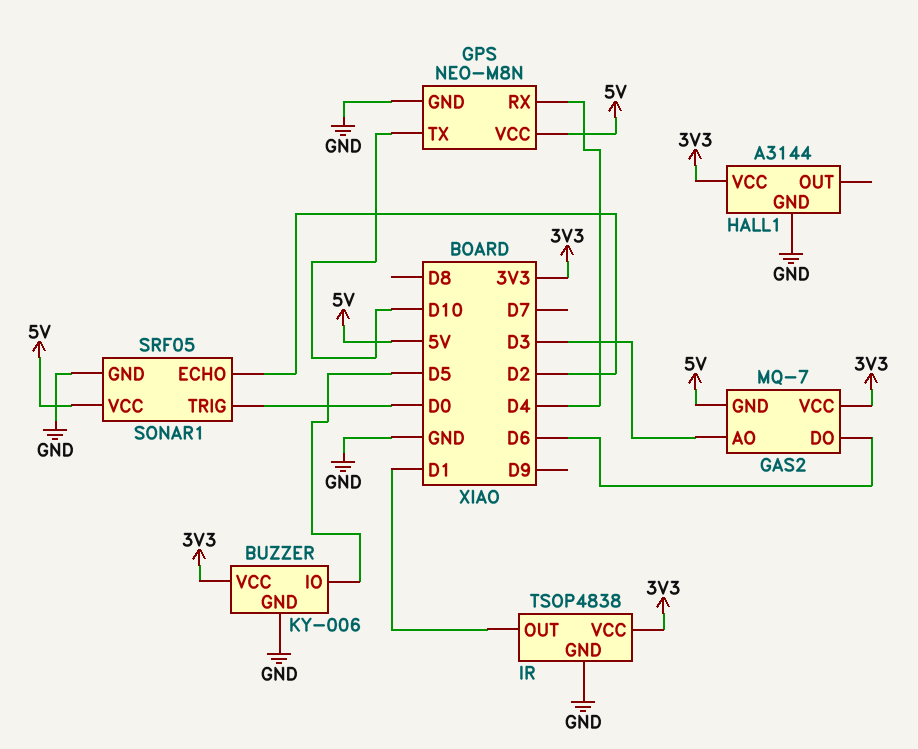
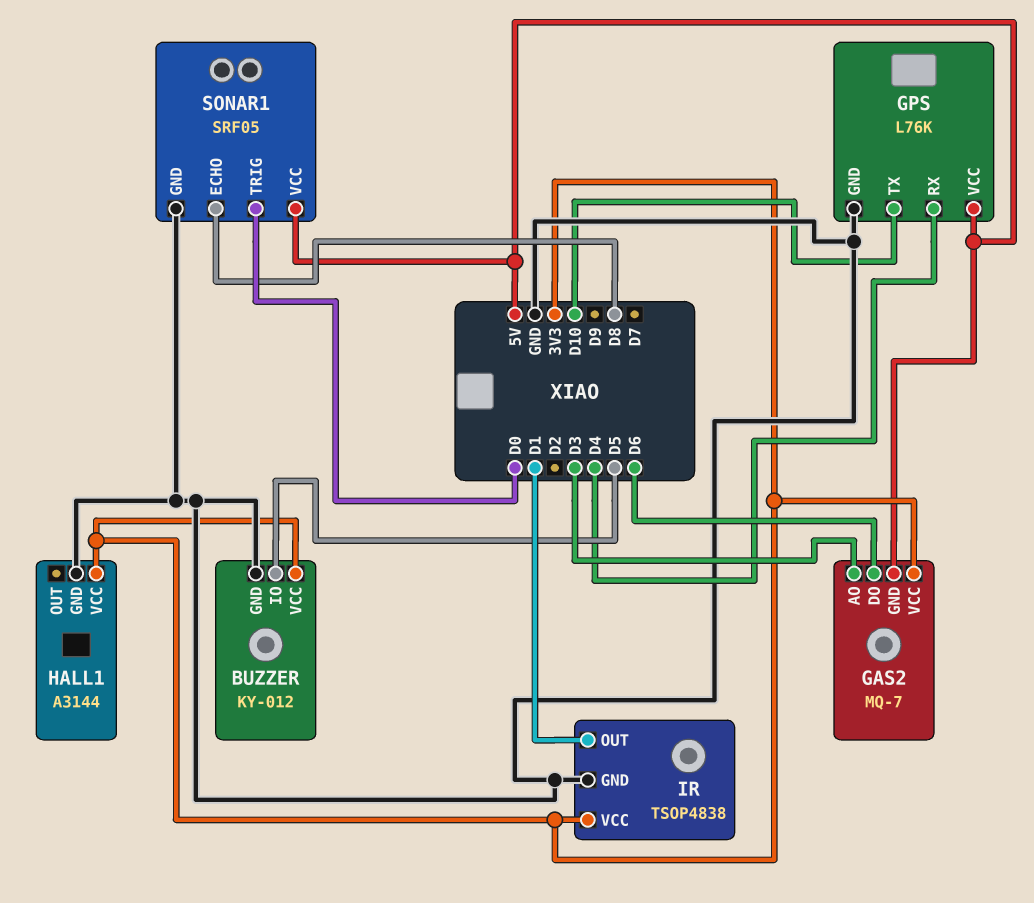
BUZZER: KY-006 -> KY-012
GPS: NEO-M8N -> L76K
SONAR1 pin ECHO: D2 -> D8

